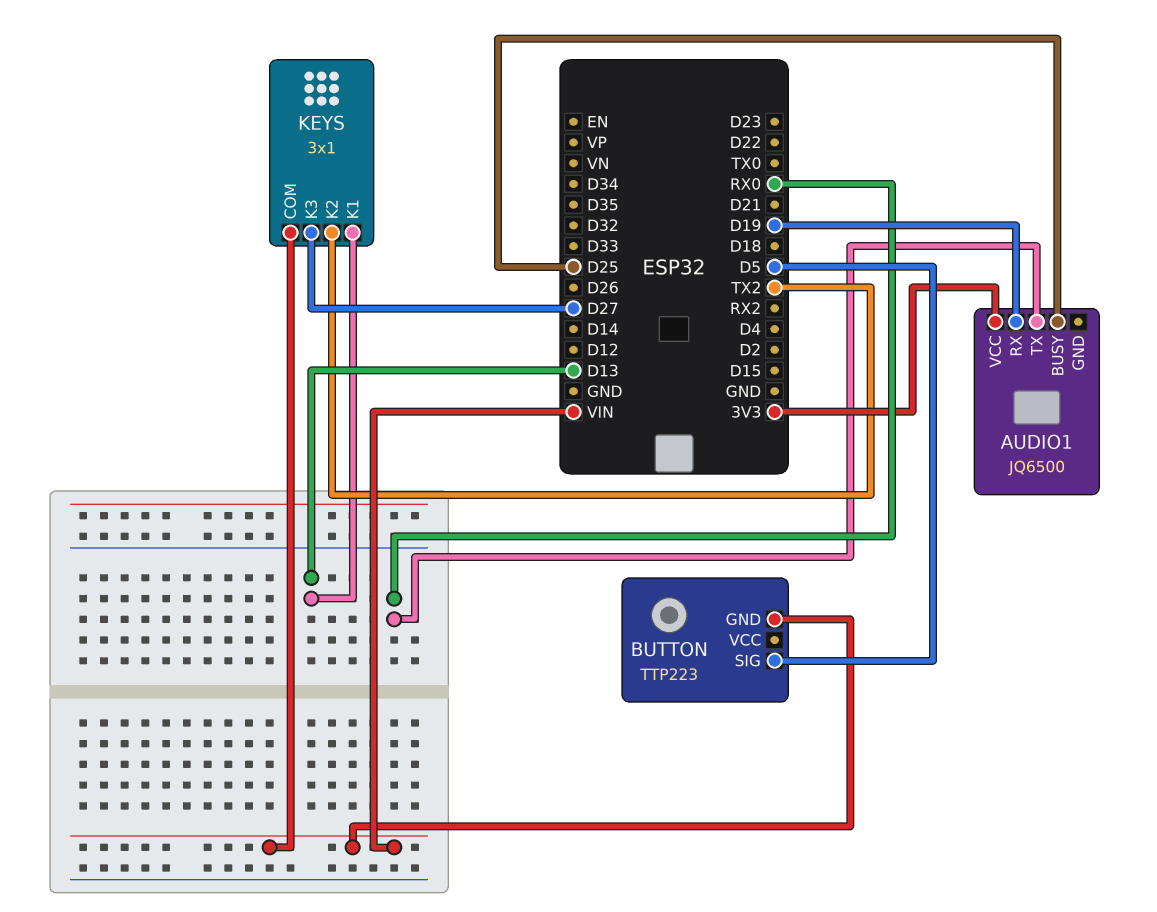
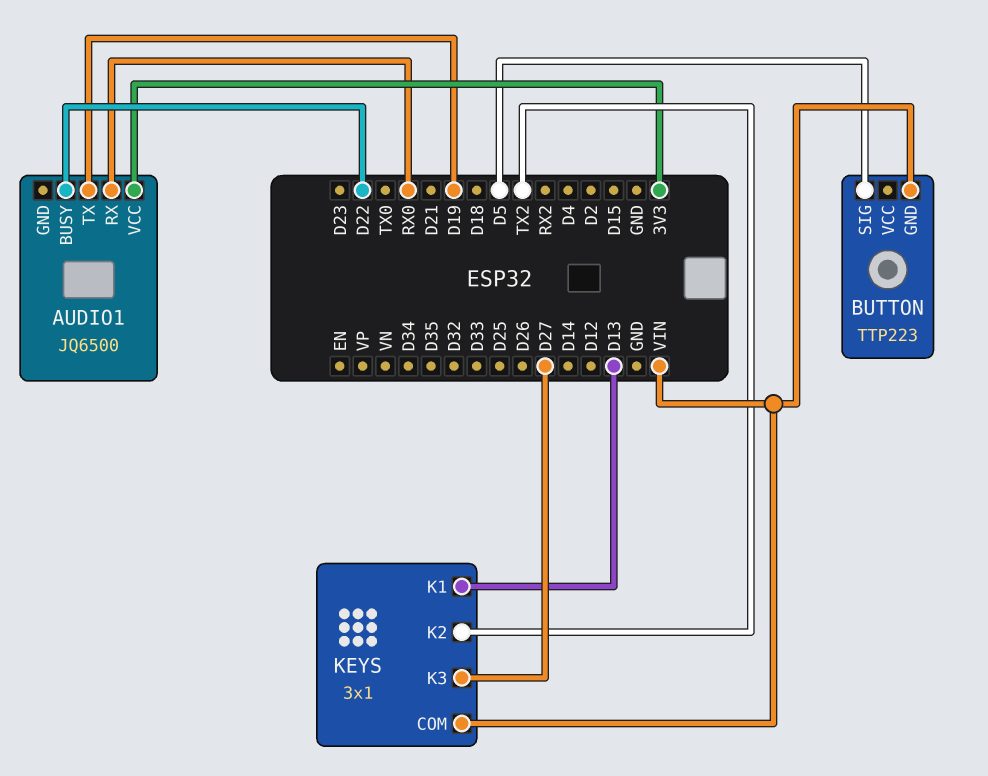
AUDIO1 pin BUSY: D25 -> D22
AUDIO1 pin RX: D19 -> RX0
AUDIO1 pin TX: RX0 -> D19

